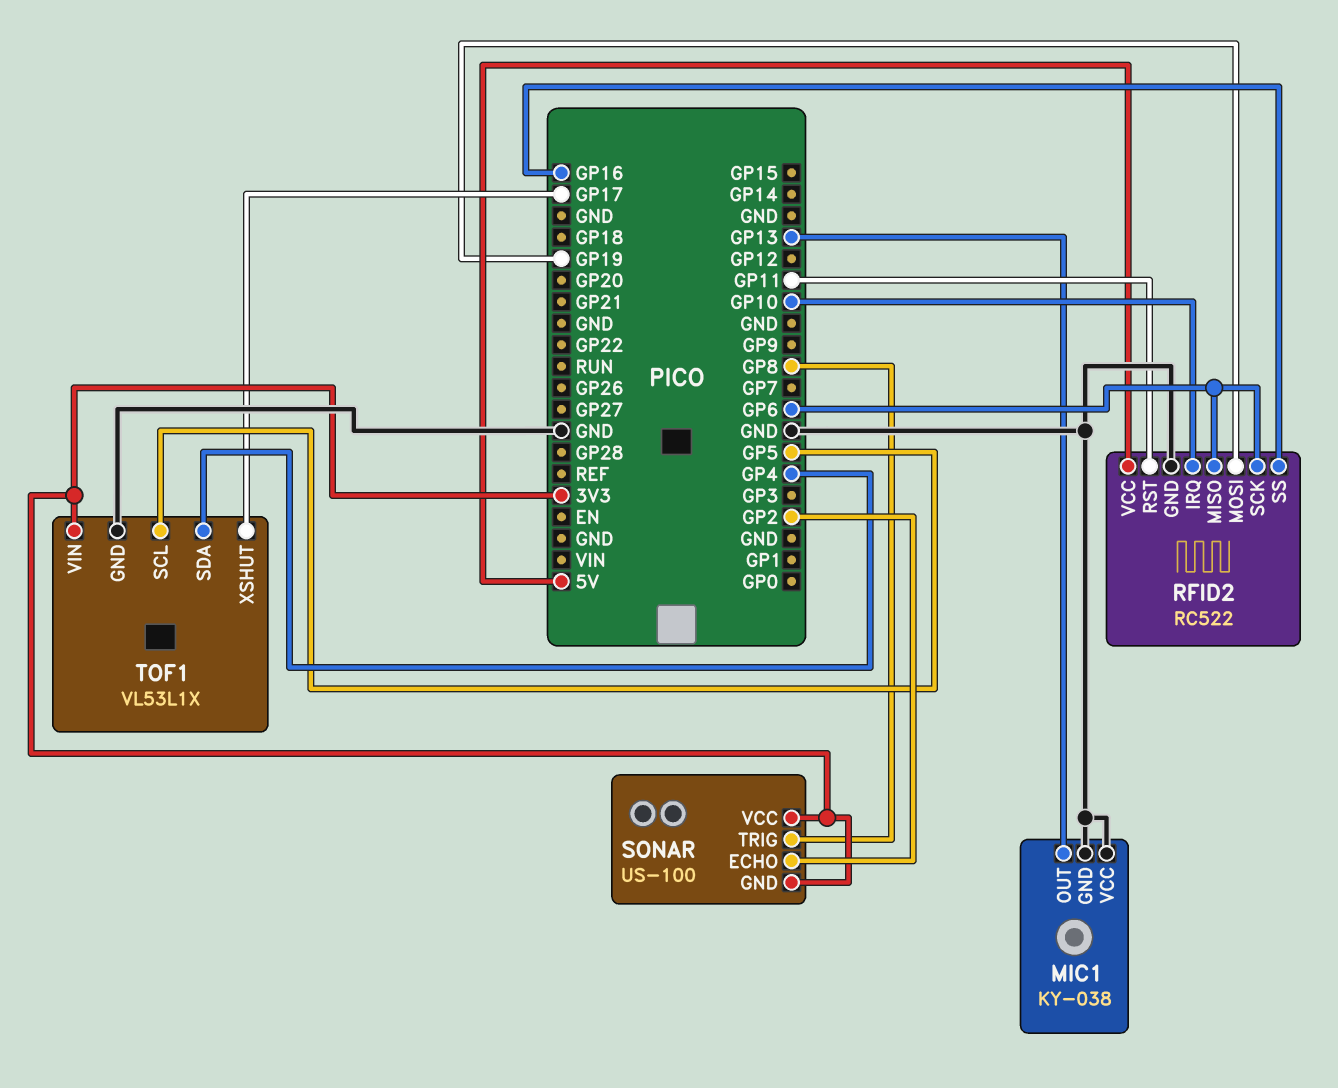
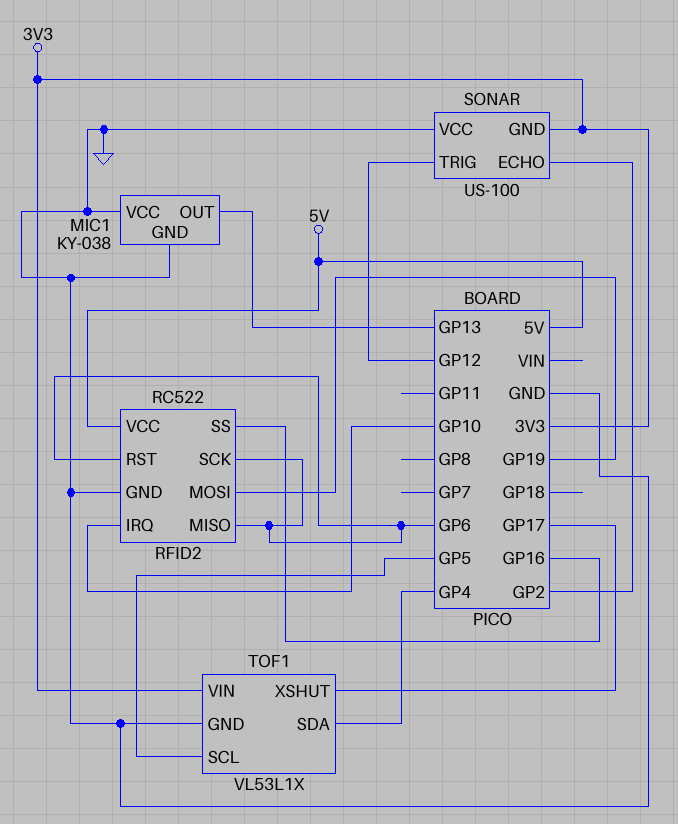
RFID2 pin RST: GP11 -> GP6
SONAR pin TRIG: GP8 -> GP12
SONAR pin VCC: 3V3 -> GND

